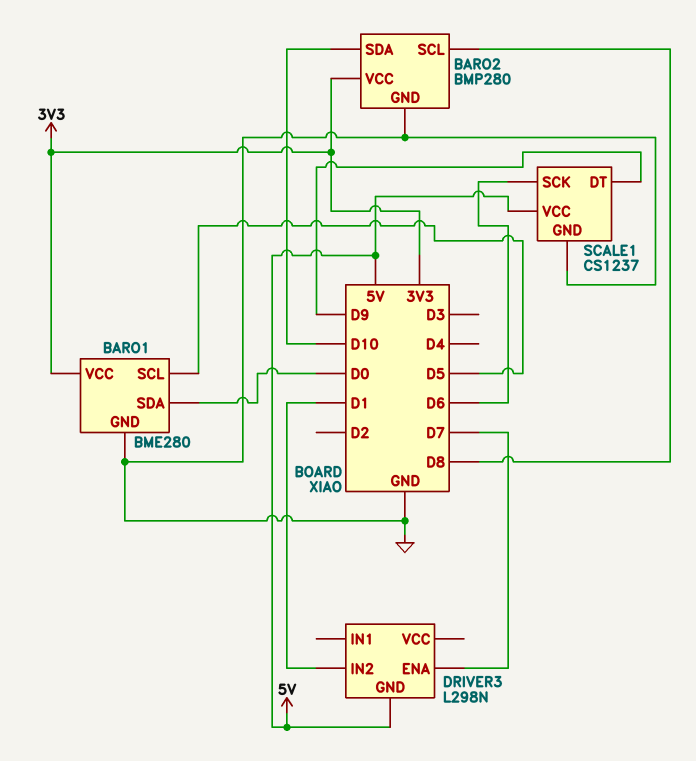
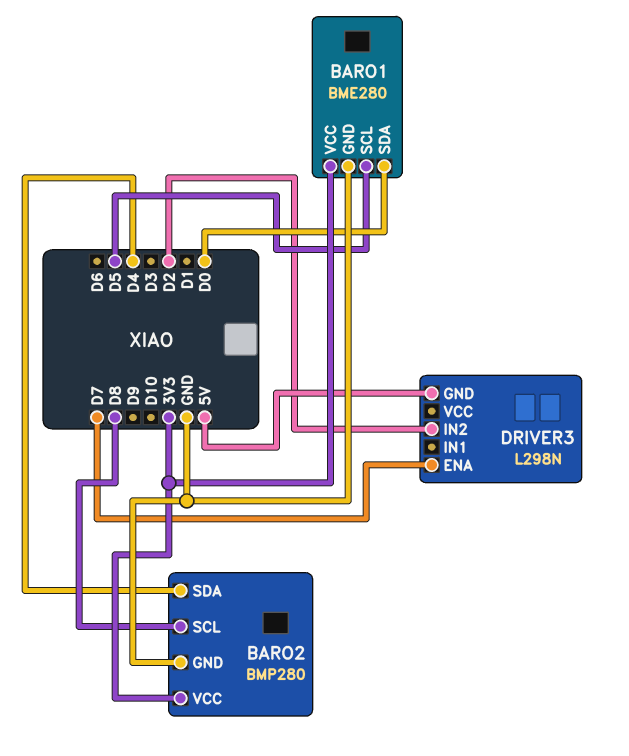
BARO2 pin SDA: D10 -> D4
DRIVER3 pin IN2: D1 -> D2
SCALE1: CS1237 -> none
SCALE1 pin DT: D9 -> none
SCALE1 pin GND: GND -> none
SCALE1 pin SCK: D6 -> none
SCALE1 pin VCC: 5V -> none

